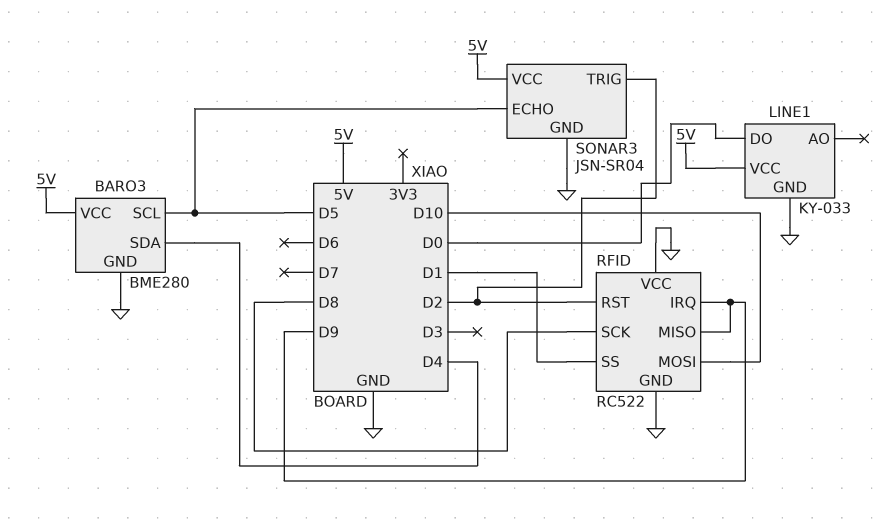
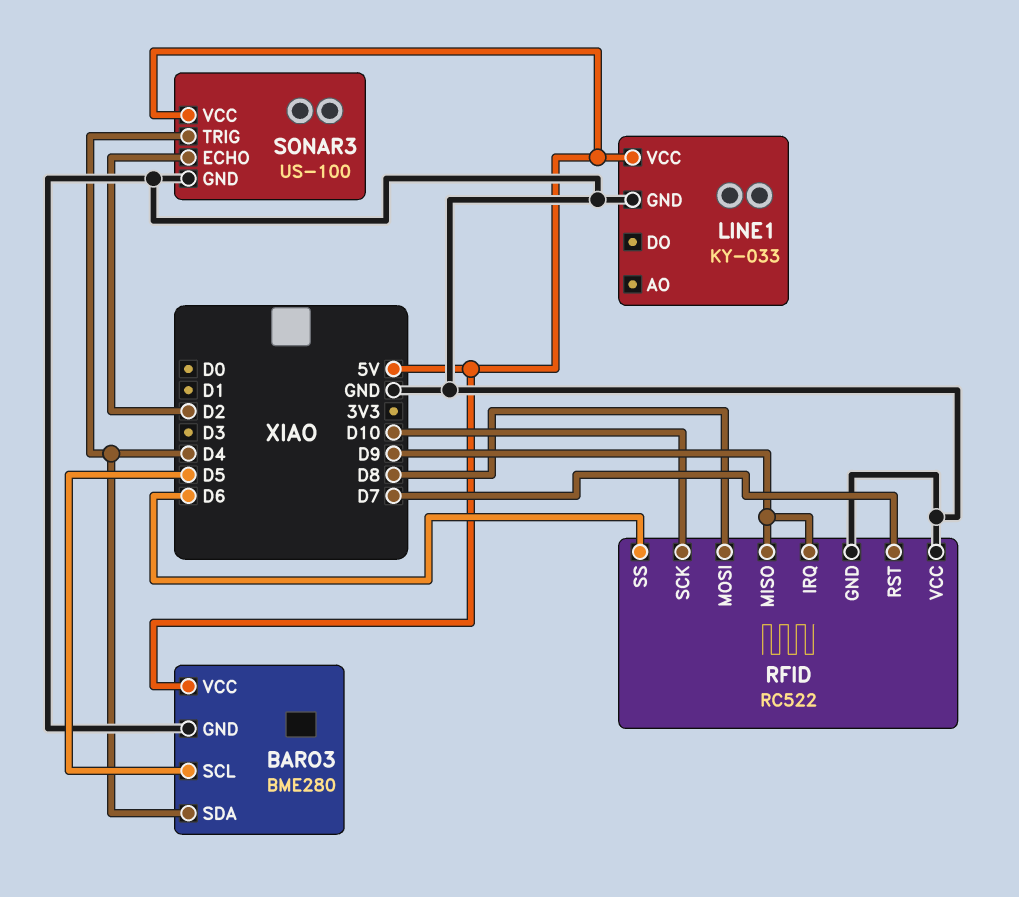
LINE1 pin DO: D0 -> none
RFID pin MOSI: D10 -> D8
RFID pin RST: D2 -> D7
RFID pin SCK: D8 -> D10
RFID pin SS: D1 -> D6
SONAR3: JSN-SR04 -> US-100
SONAR3 pin ECHO: D5 -> D2
SONAR3 pin TRIG: D2 -> D4

